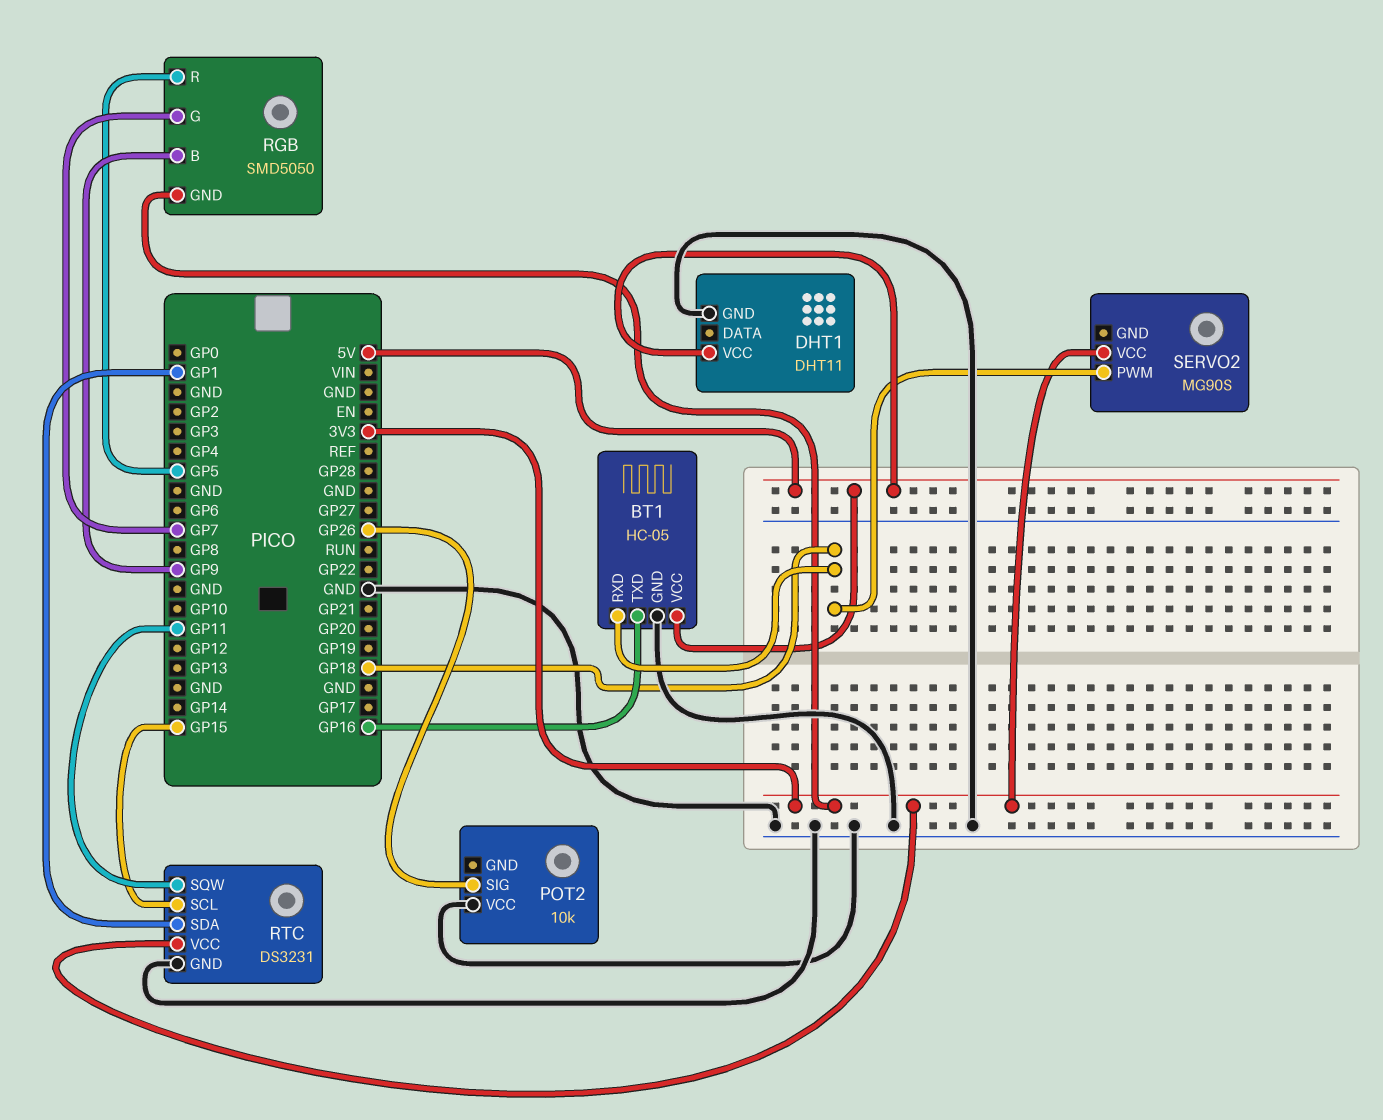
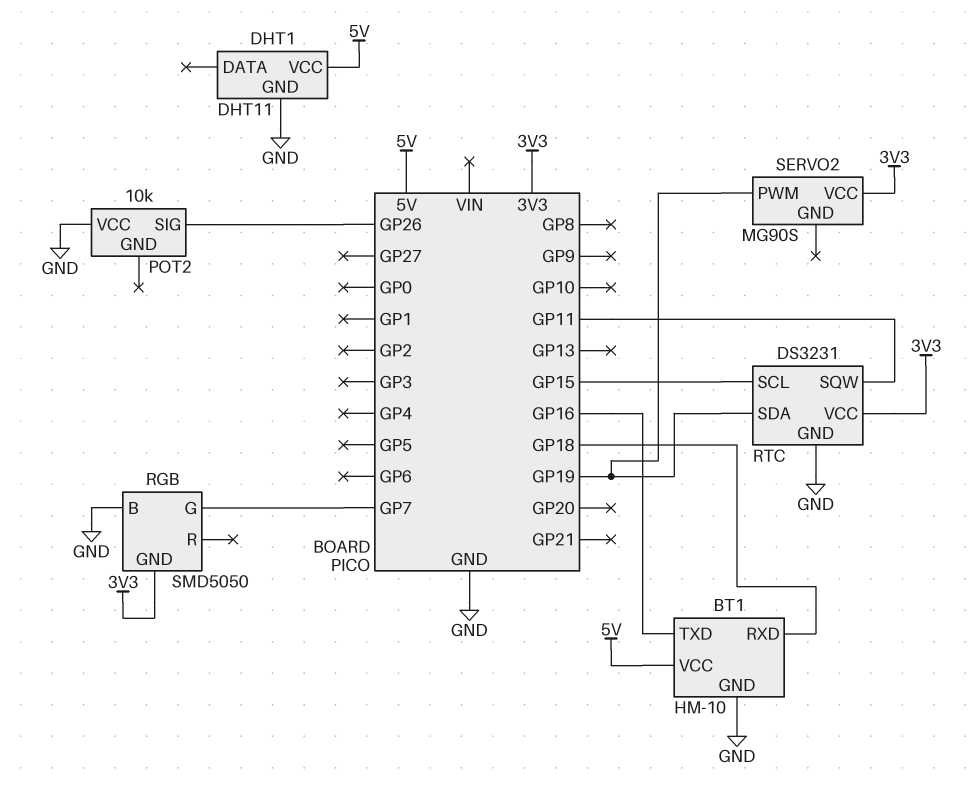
BT1: HC-05 -> HM-10
RGB pin B: GP9 -> GND
RGB pin R: GP5 -> none
RTC pin SDA: GP1 -> GP19
SERVO2 pin PWM: GP18 -> GP19

